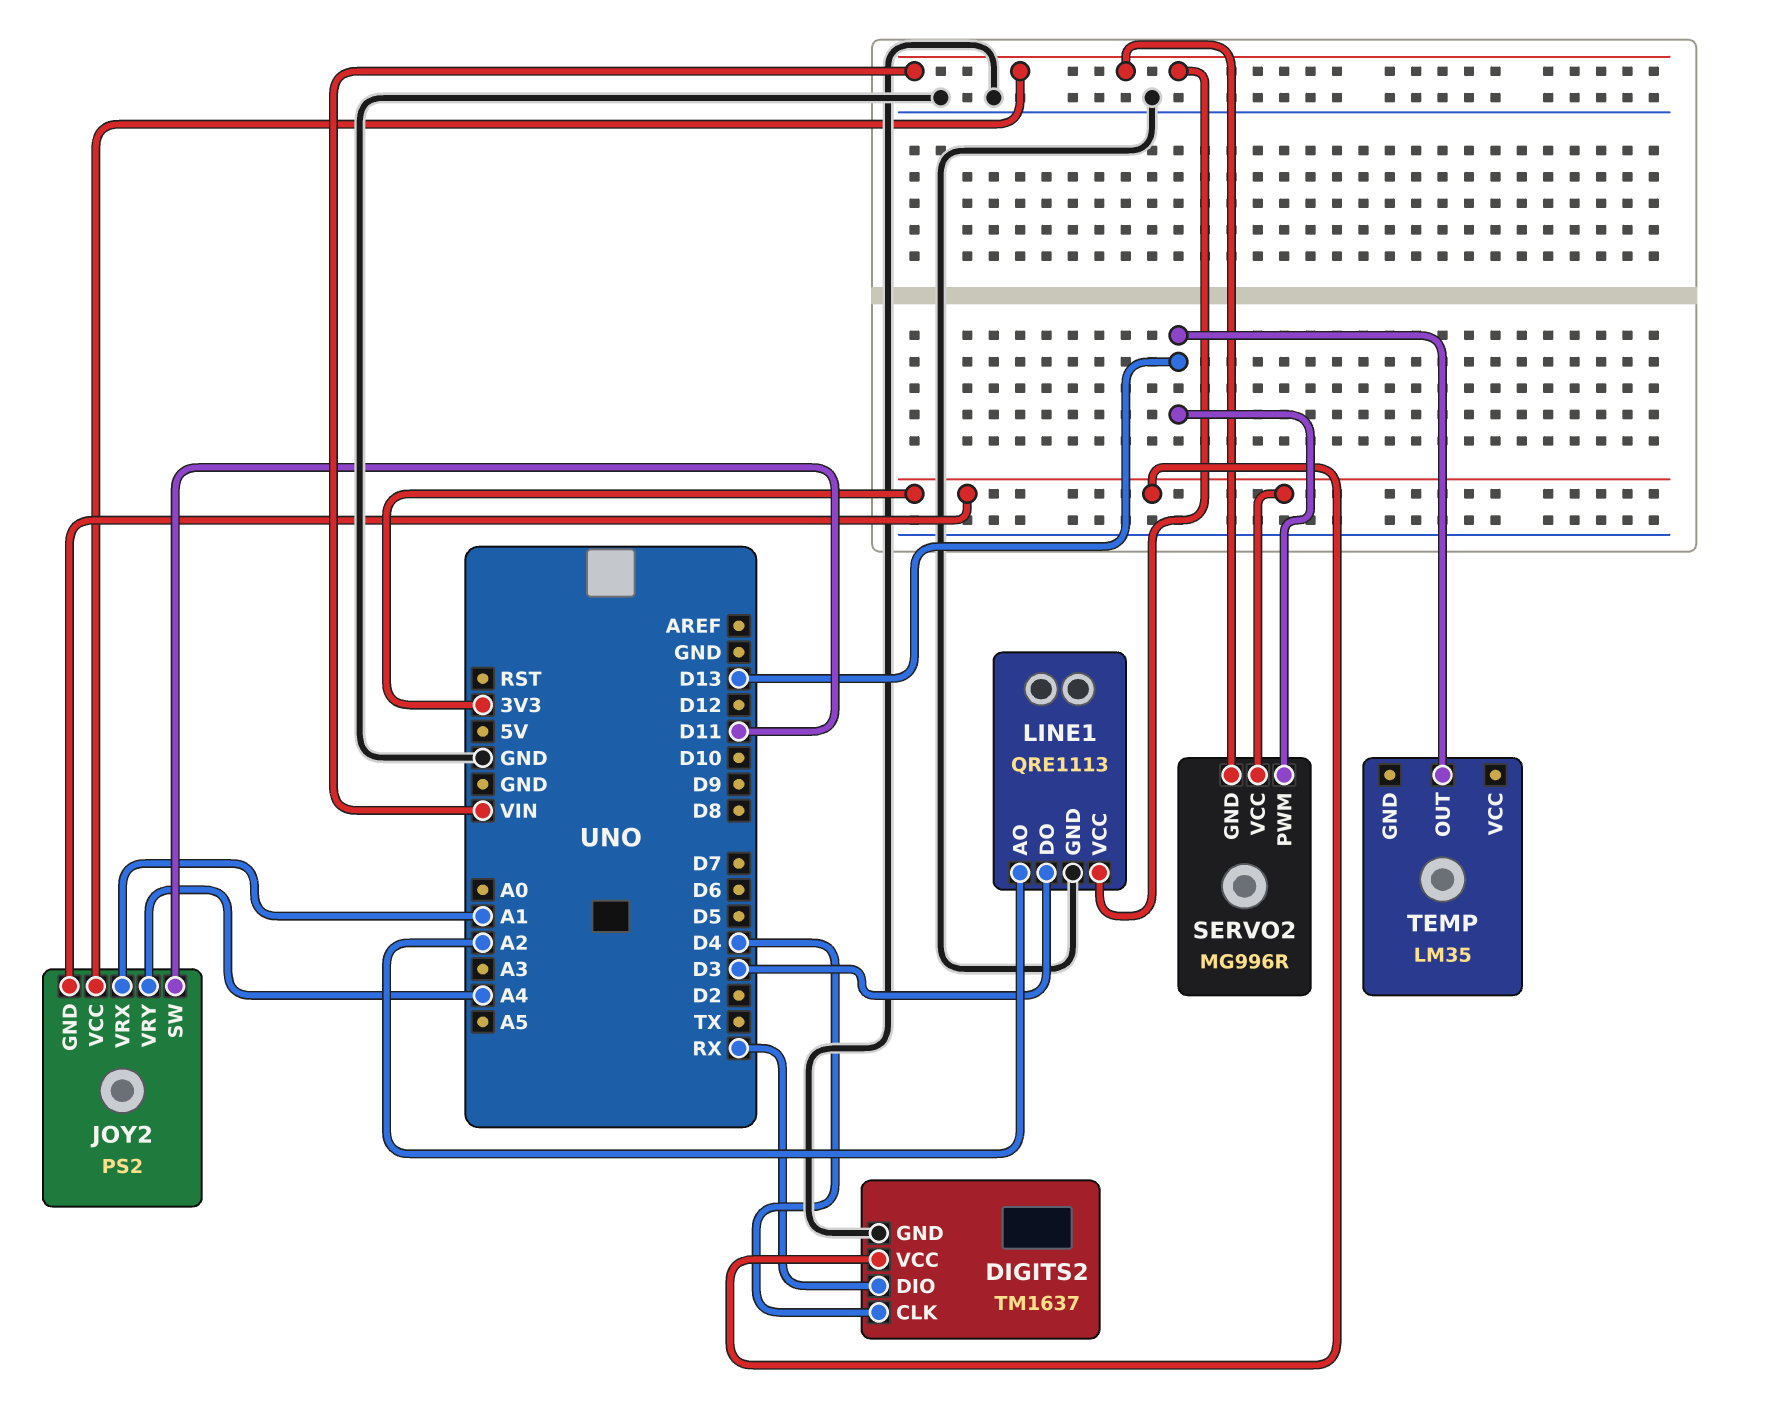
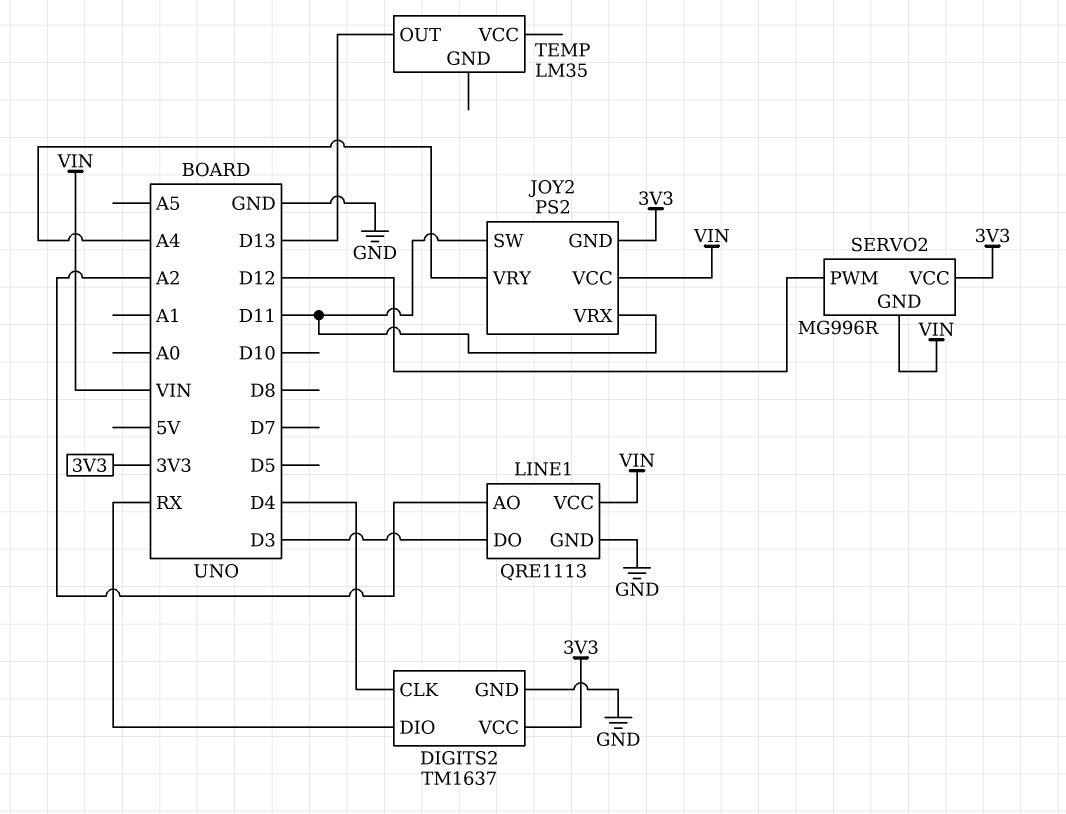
JOY2 pin VRX: A1 -> D11
SERVO2 pin PWM: D13 -> D12

